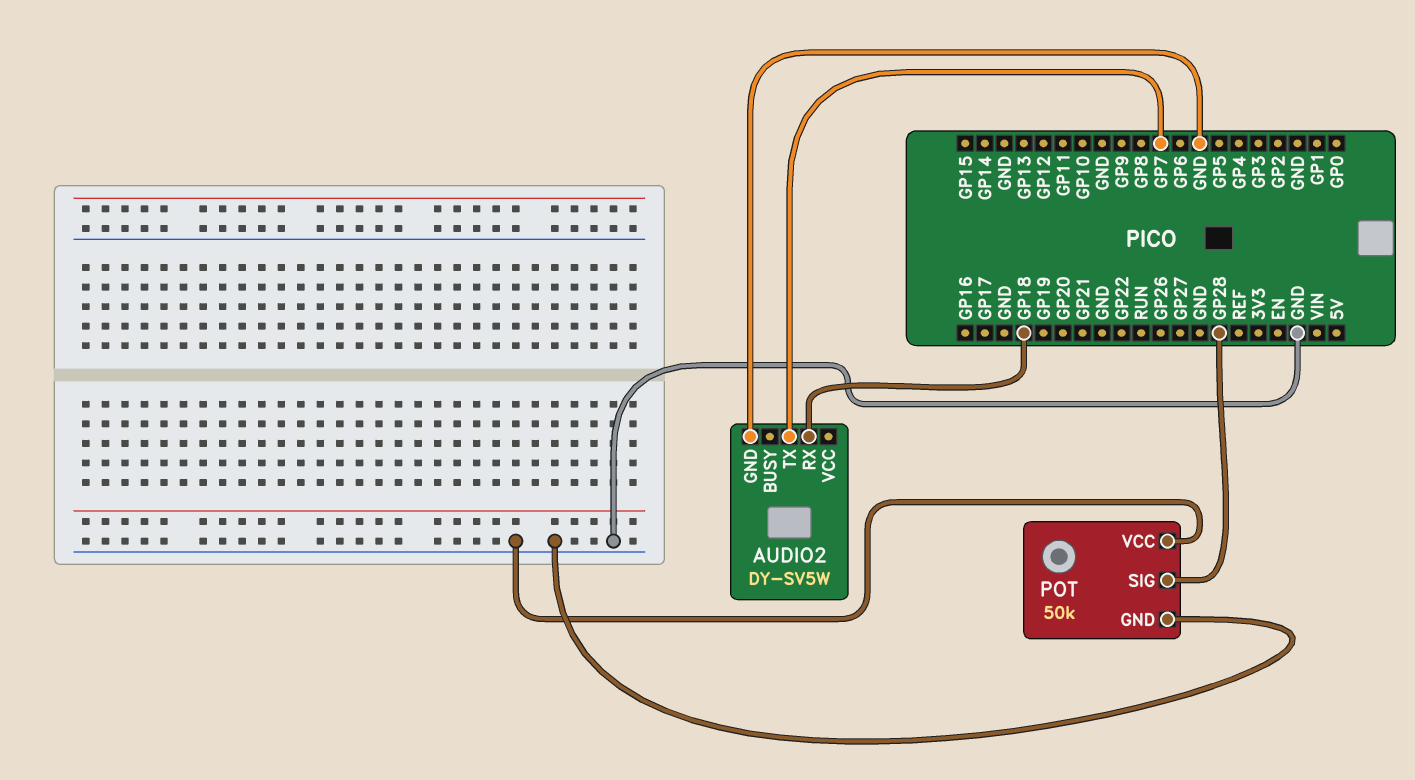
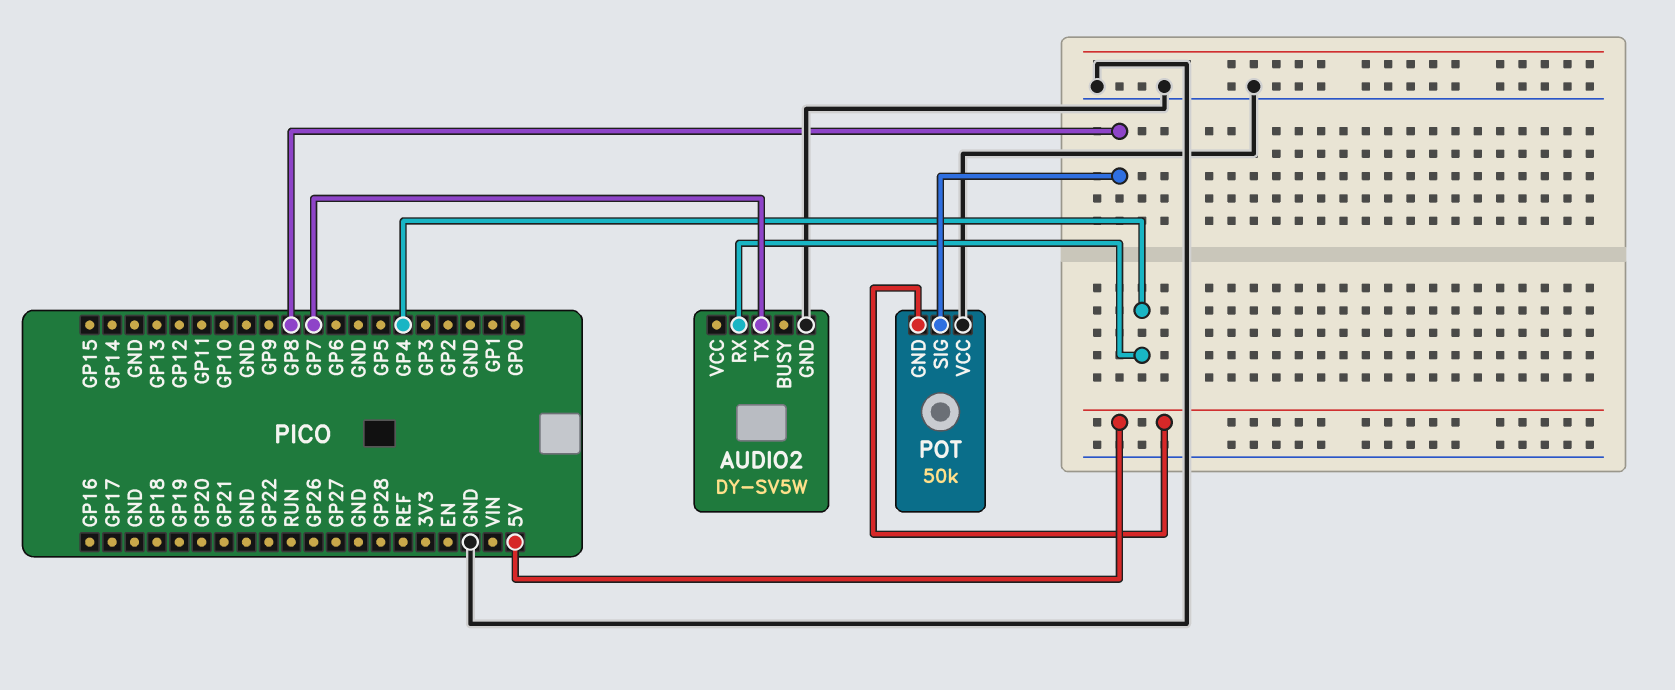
AUDIO2 pin RX: GP18 -> GP4
POT pin GND: GND -> 5V
POT pin SIG: GP28 -> GP8

